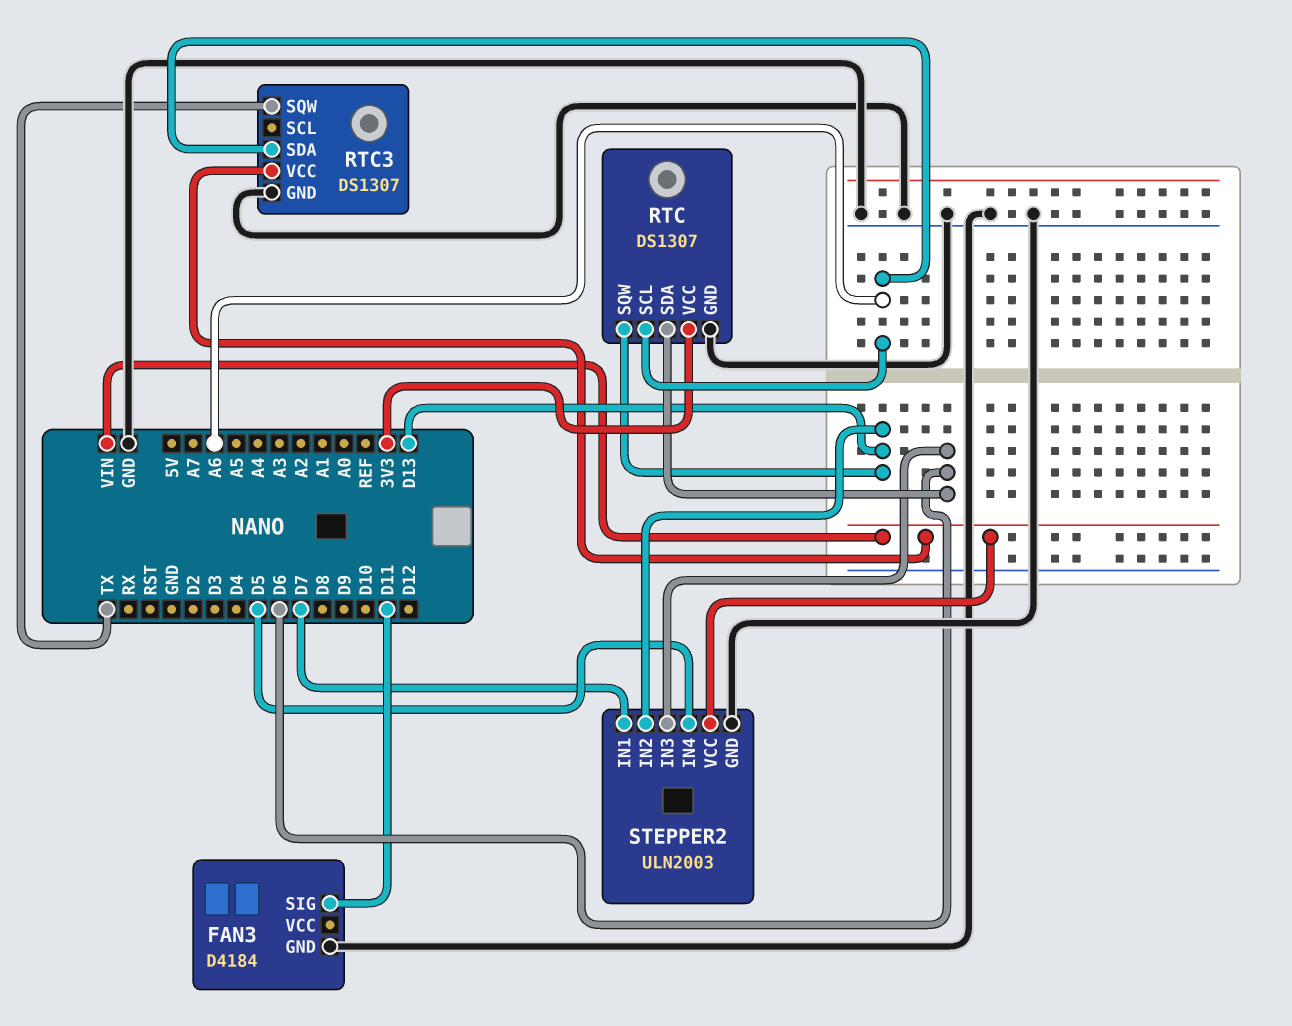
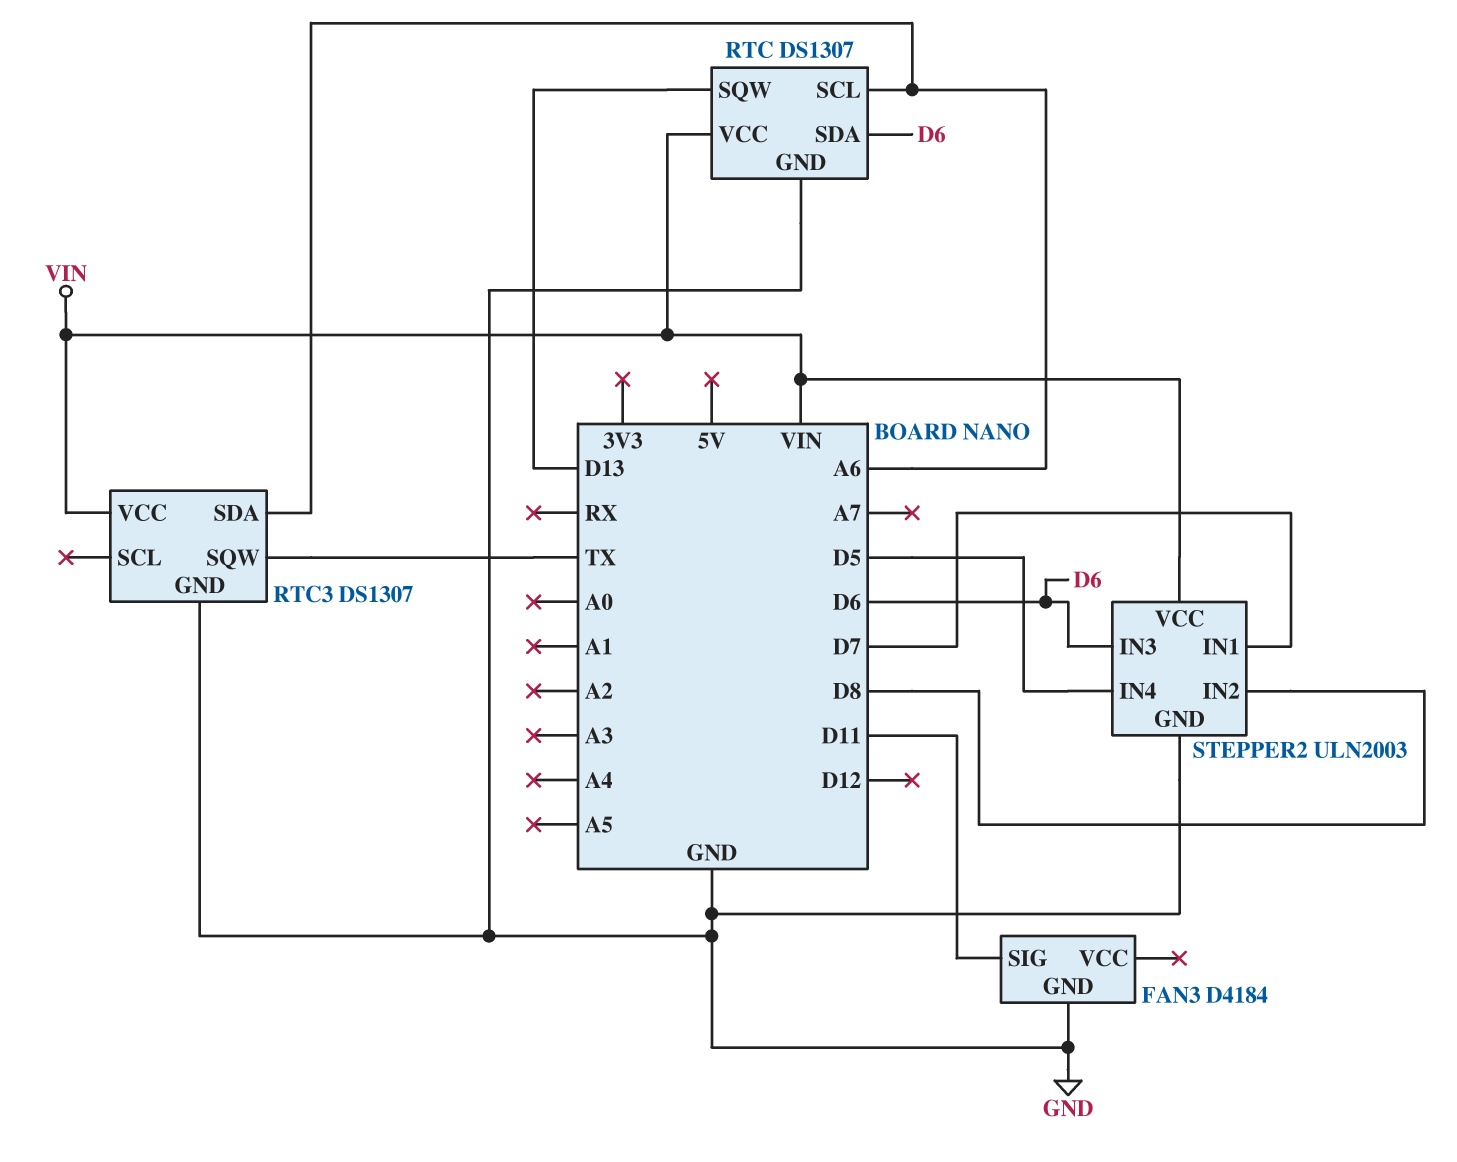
RTC pin VCC: 3V3 -> VIN
STEPPER2 pin IN2: D13 -> D8

